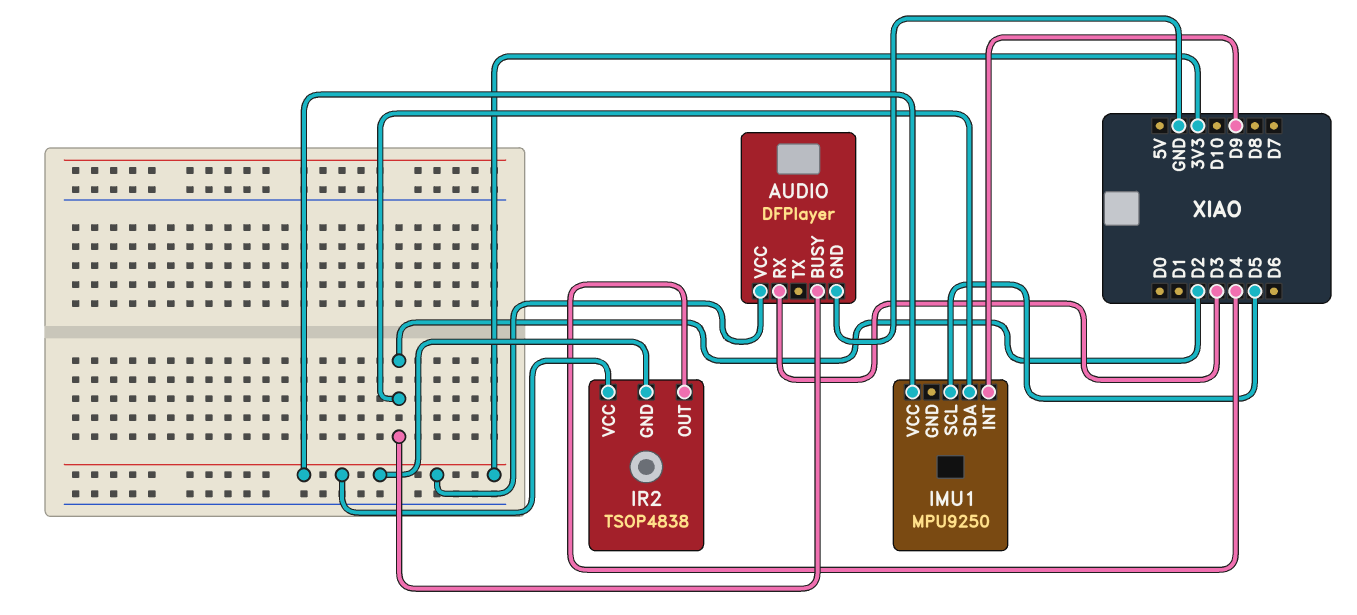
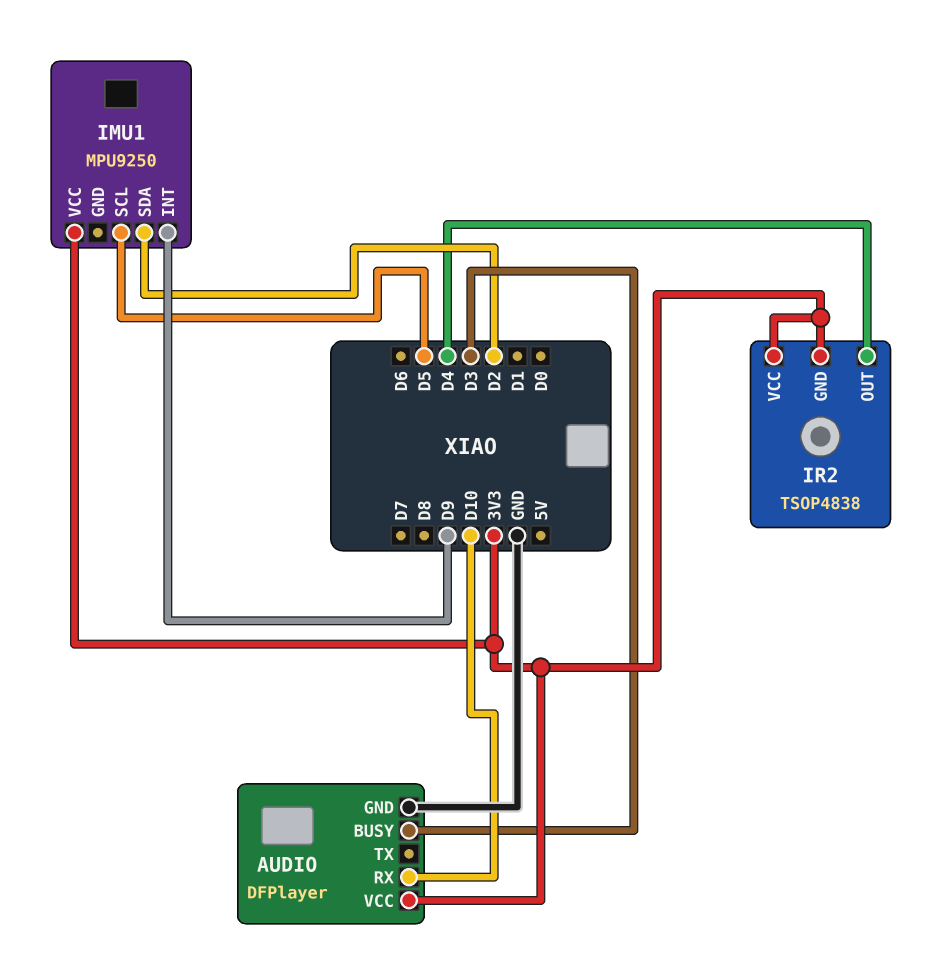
AUDIO pin BUSY: D2 -> D3
AUDIO pin RX: D3 -> D10

